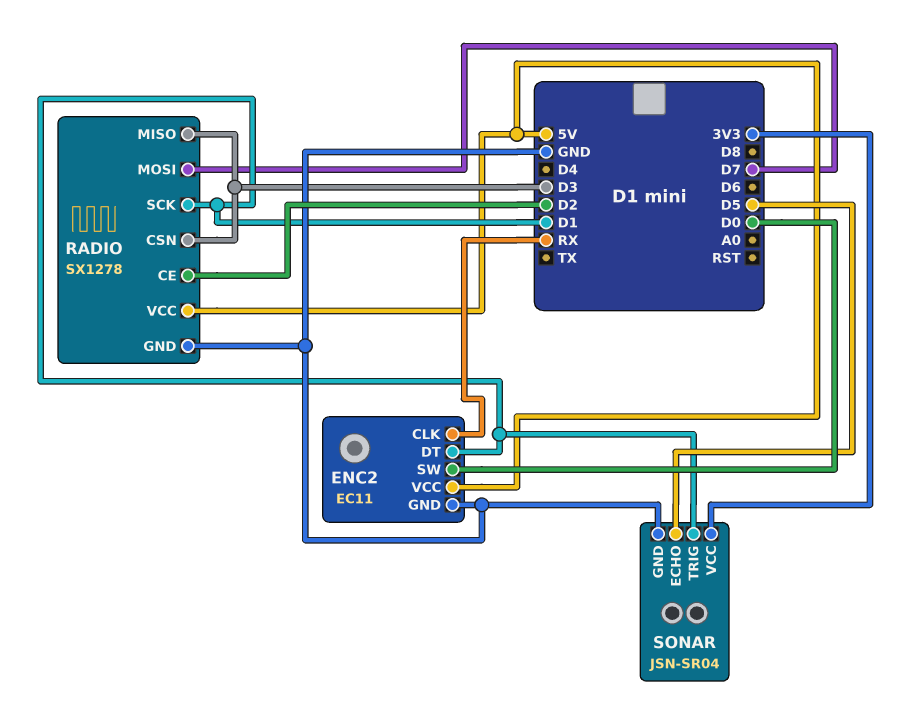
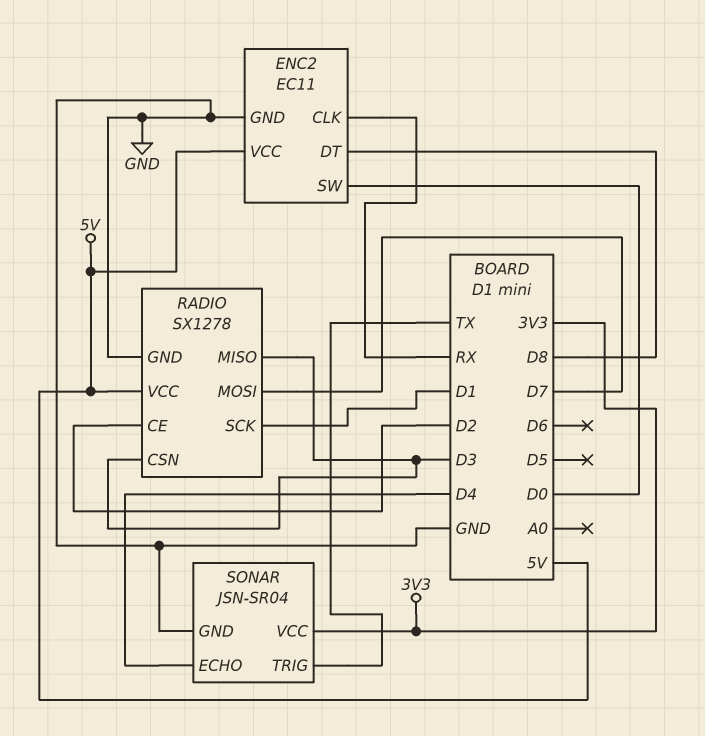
ENC2 pin DT: D1 -> D8
SONAR pin ECHO: D5 -> D4
SONAR pin TRIG: D1 -> TX

